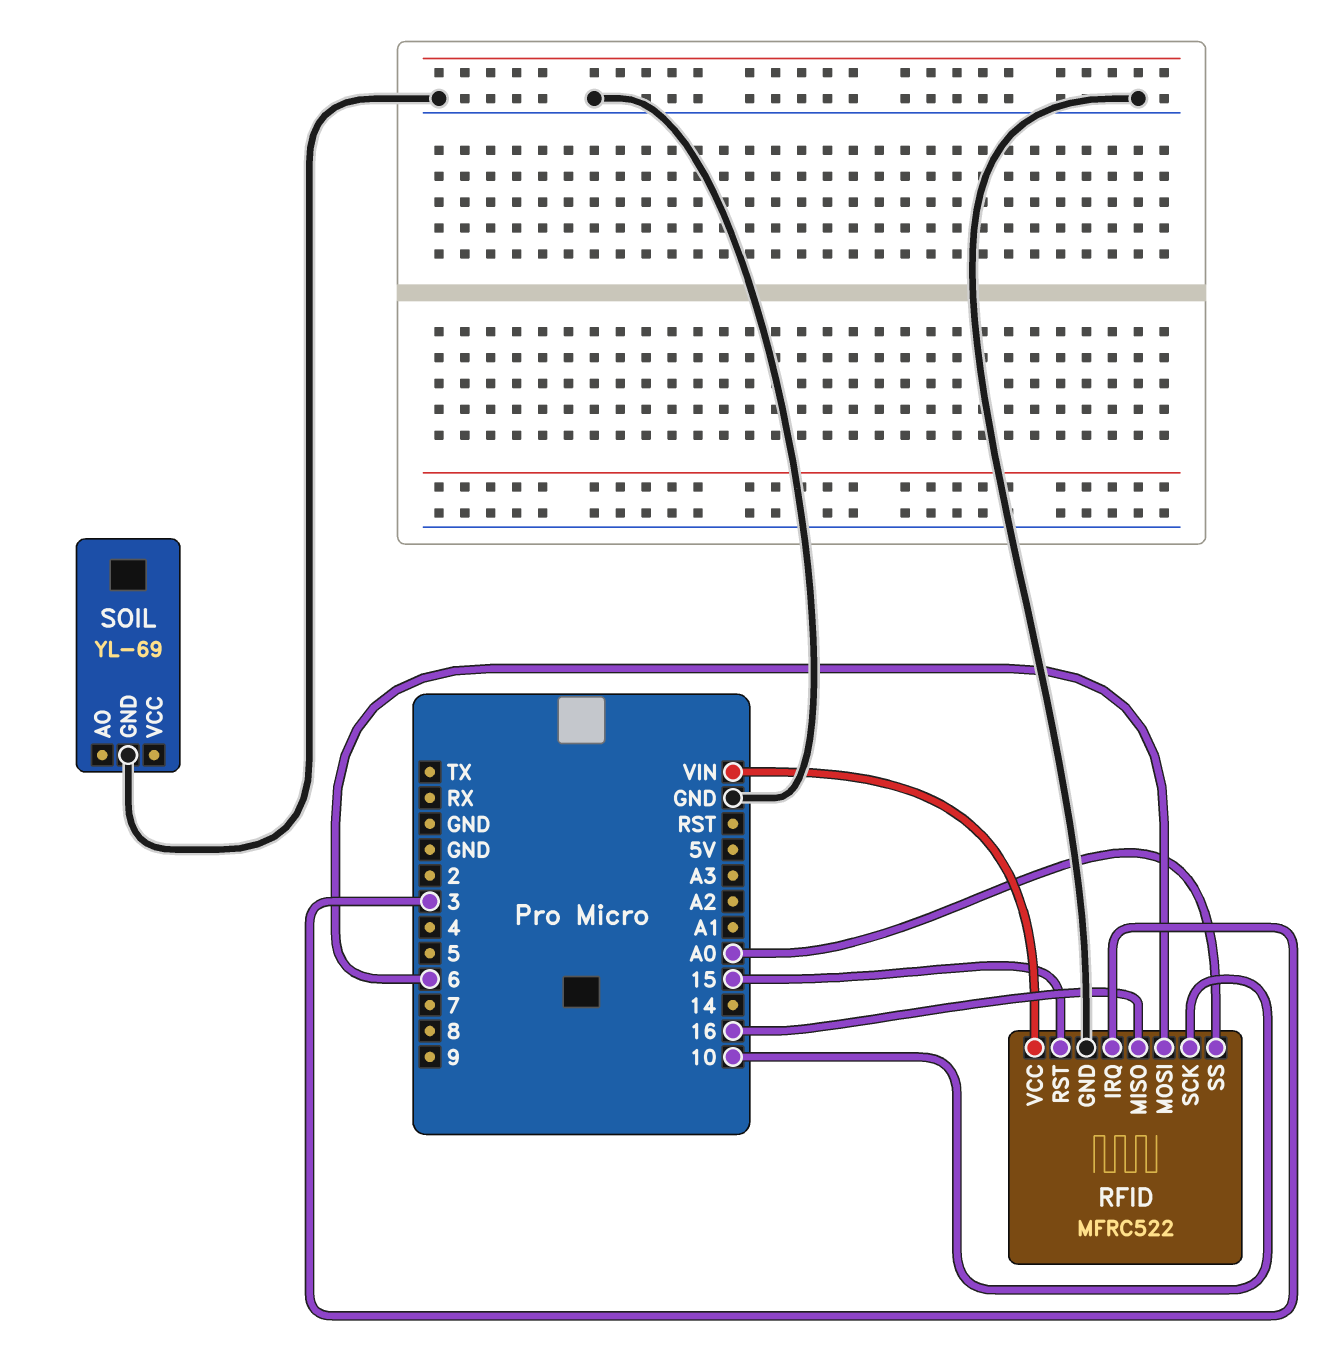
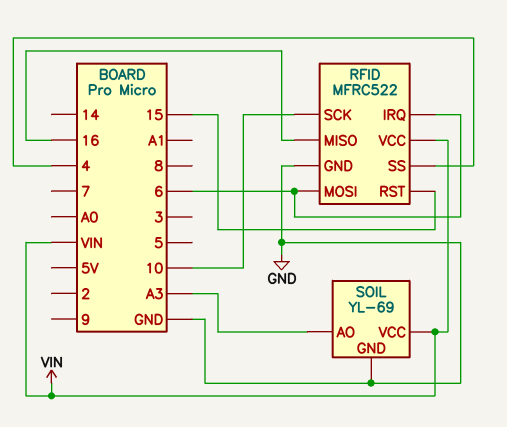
RFID pin IRQ: 3 -> 6
RFID pin SS: A0 -> 4
SOIL pin AO: none -> A3
SOIL pin VCC: none -> VIN

